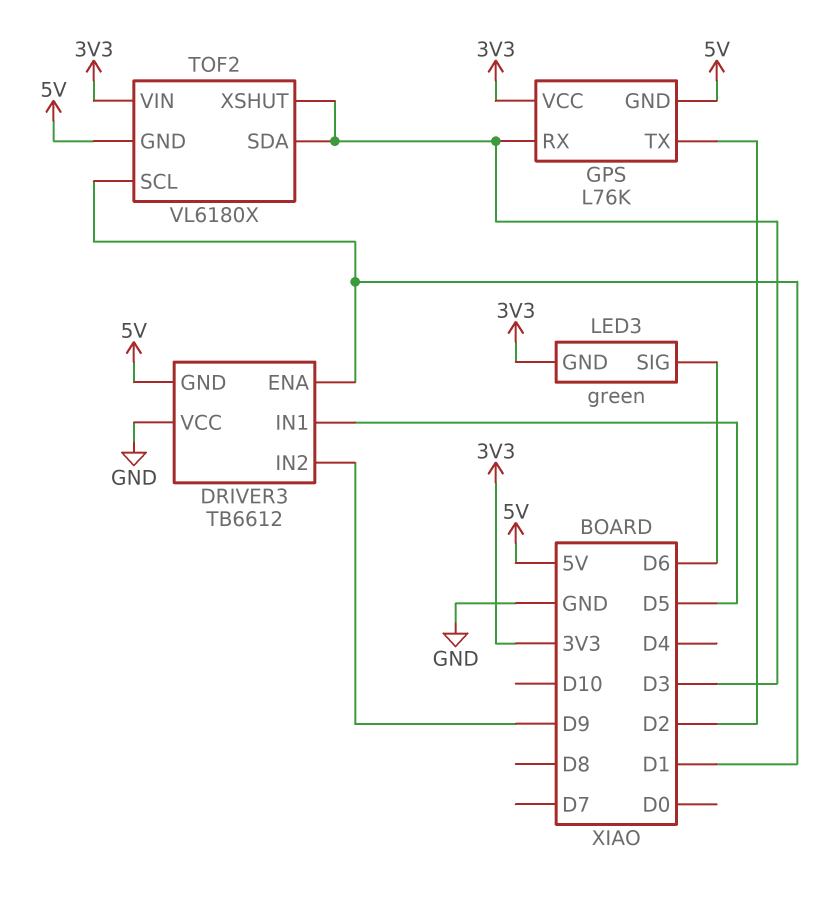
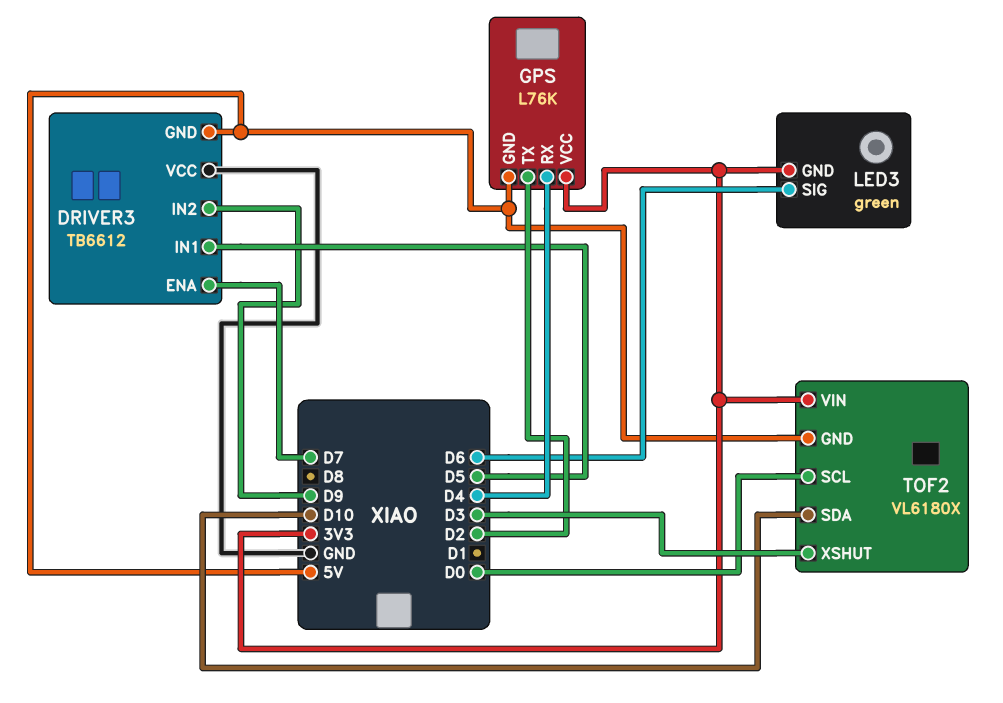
DRIVER3 pin ENA: D1 -> D7
GPS pin RX: D3 -> D4
TOF2 pin SCL: D1 -> D0
TOF2 pin SDA: D3 -> D10

